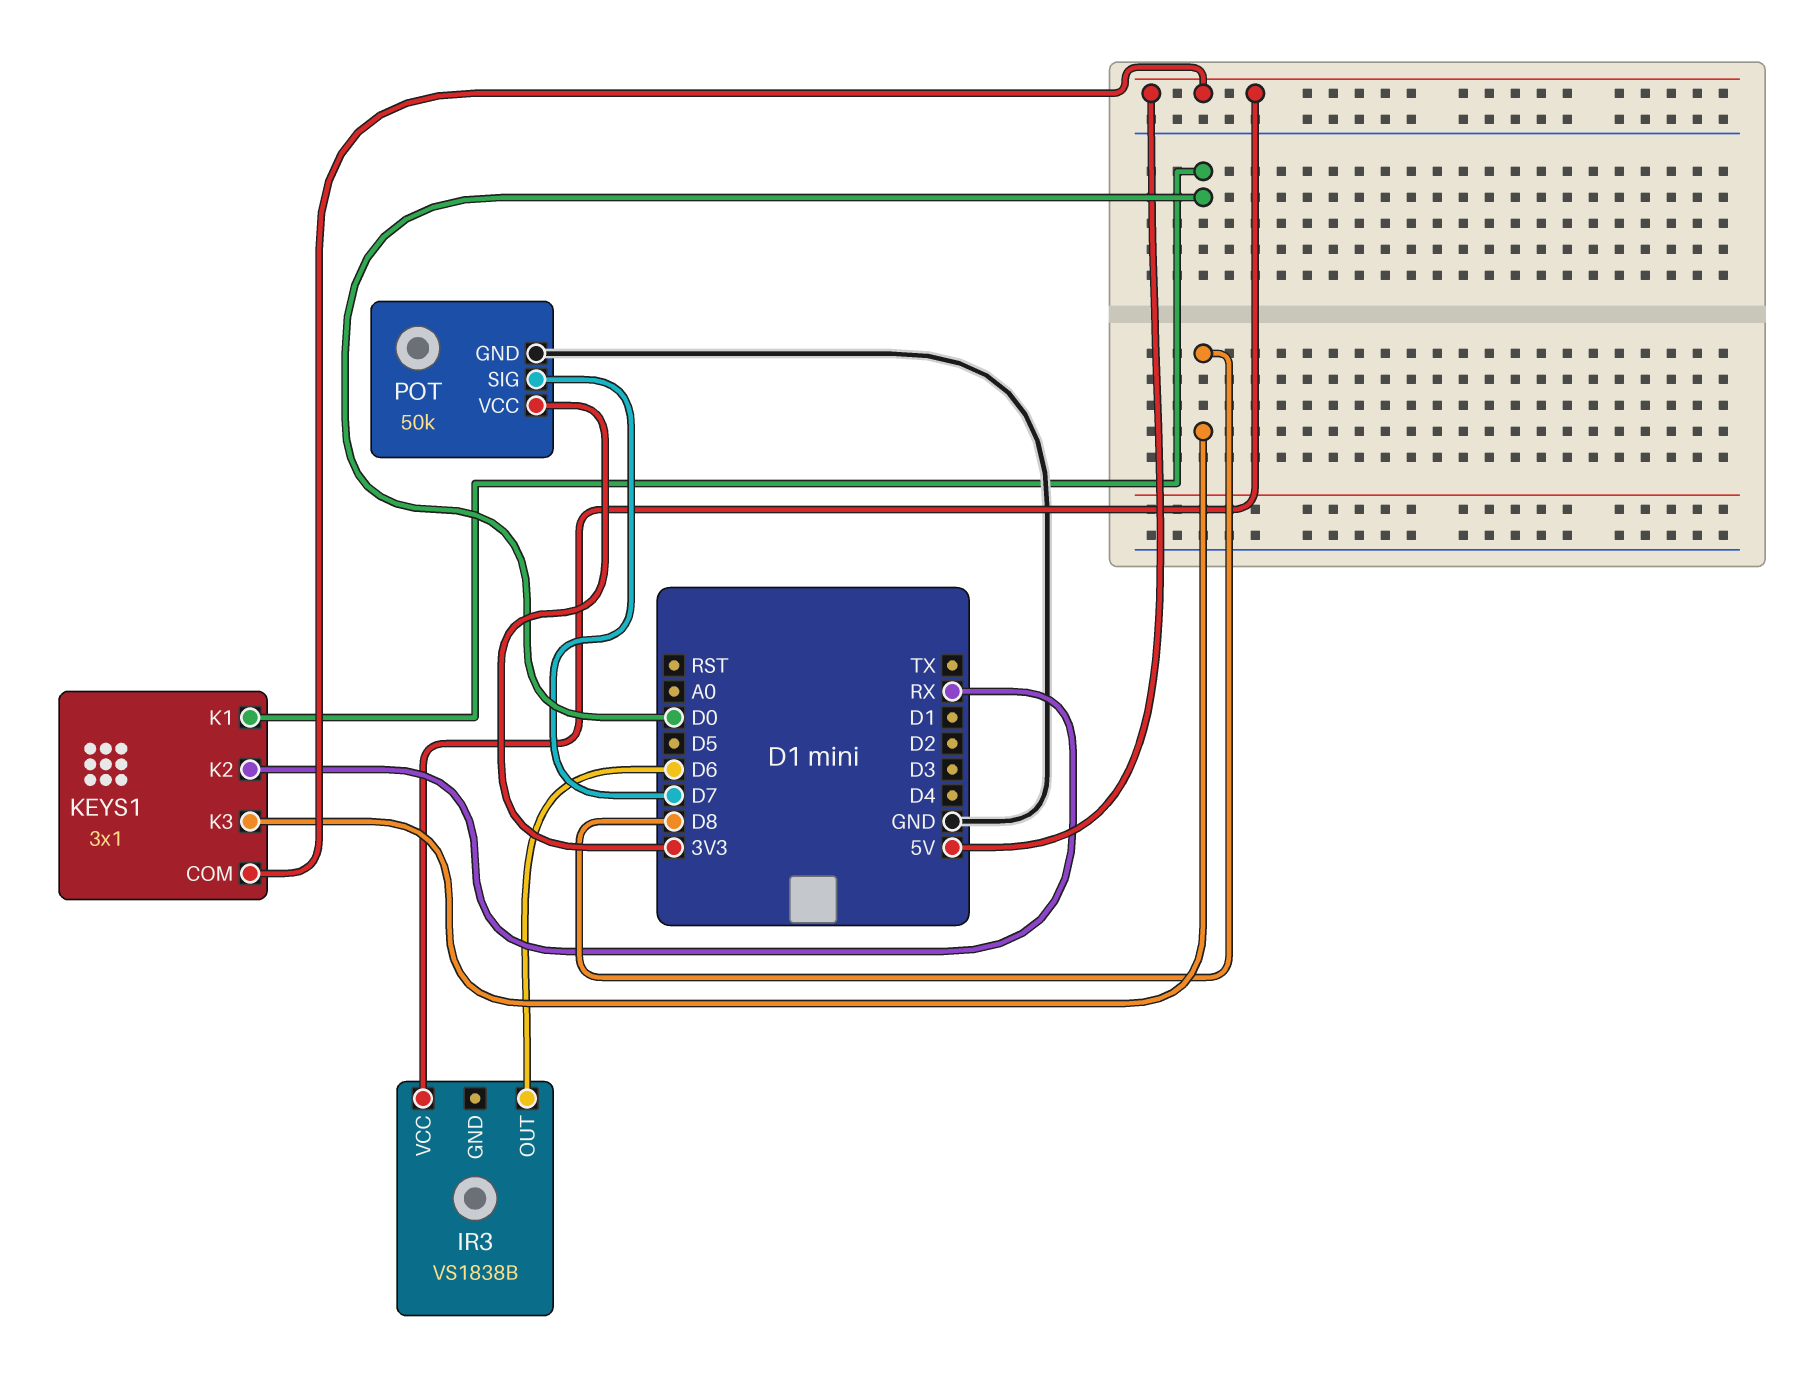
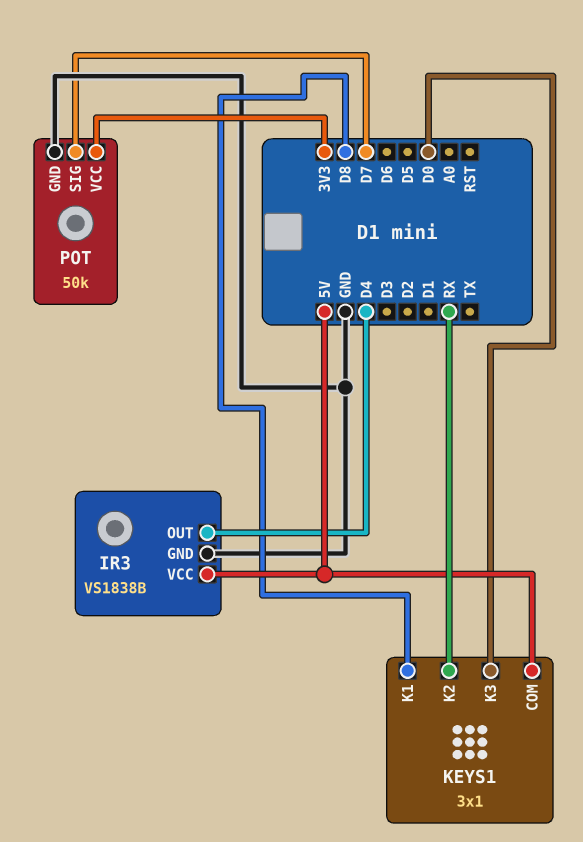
IR3 pin GND: none -> GND
IR3 pin OUT: D6 -> D4
KEYS1 pin K1: D0 -> D8
KEYS1 pin K3: D8 -> D0

